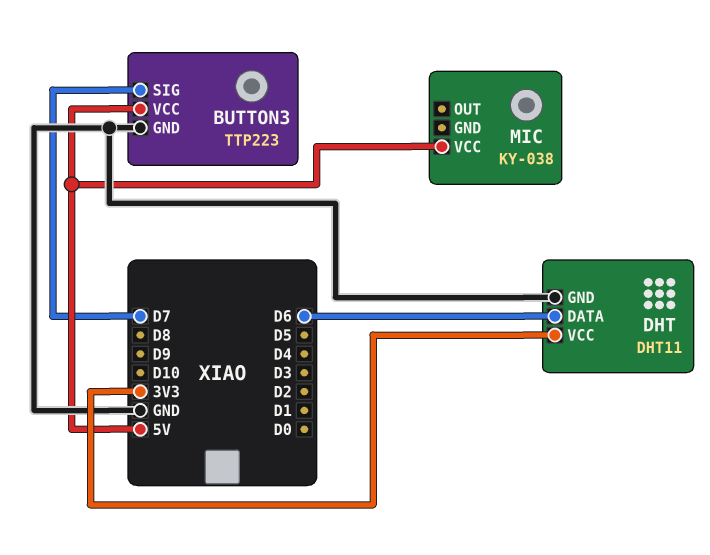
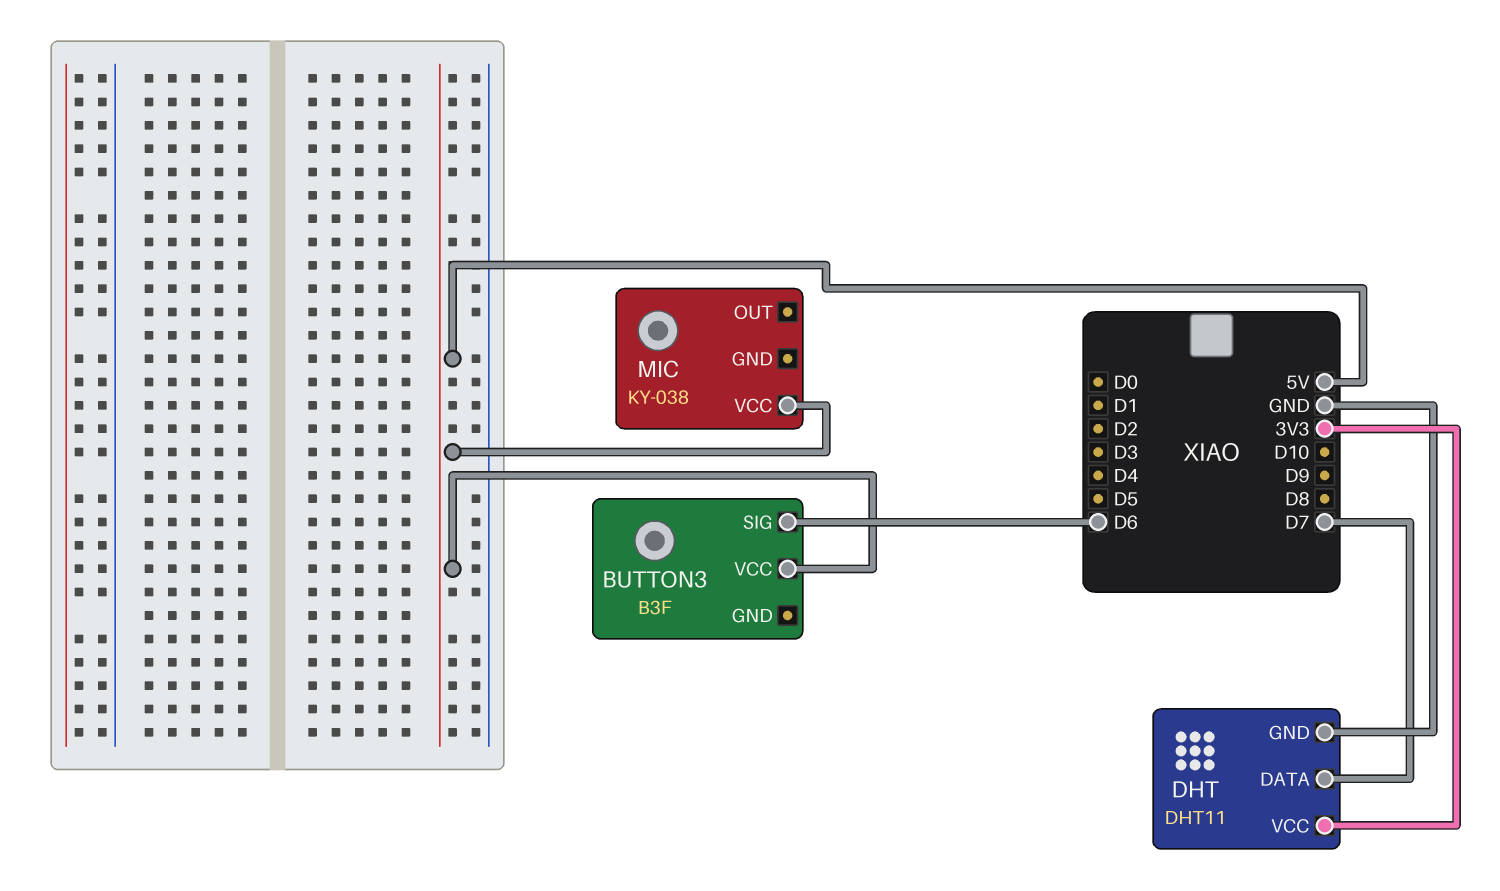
BUTTON3: TTP223 -> B3F
BUTTON3 pin GND: GND -> none
BUTTON3 pin SIG: D7 -> D6
DHT pin DATA: D6 -> D7

